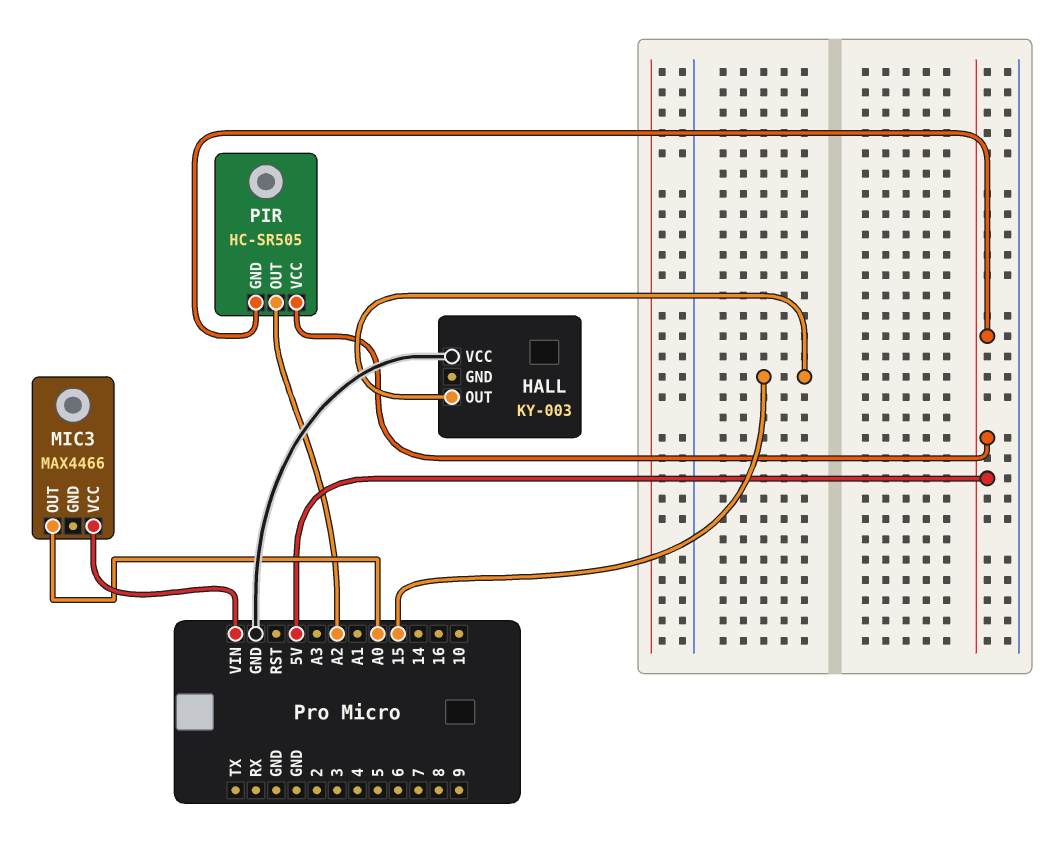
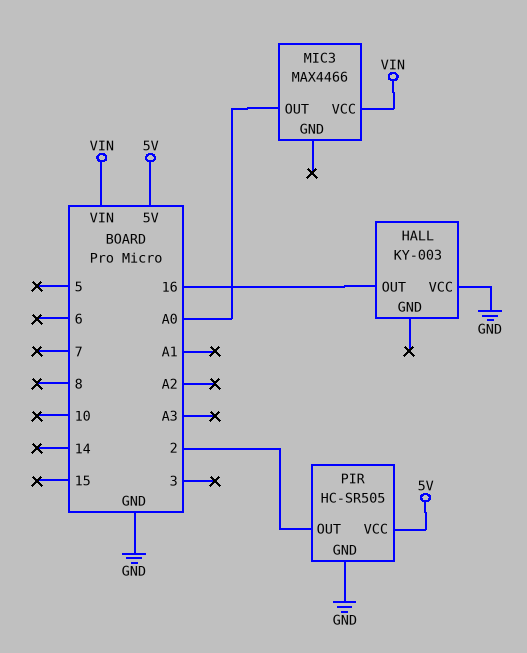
HALL pin OUT: 15 -> 16
PIR pin GND: 5V -> GND
PIR pin OUT: A2 -> 2

